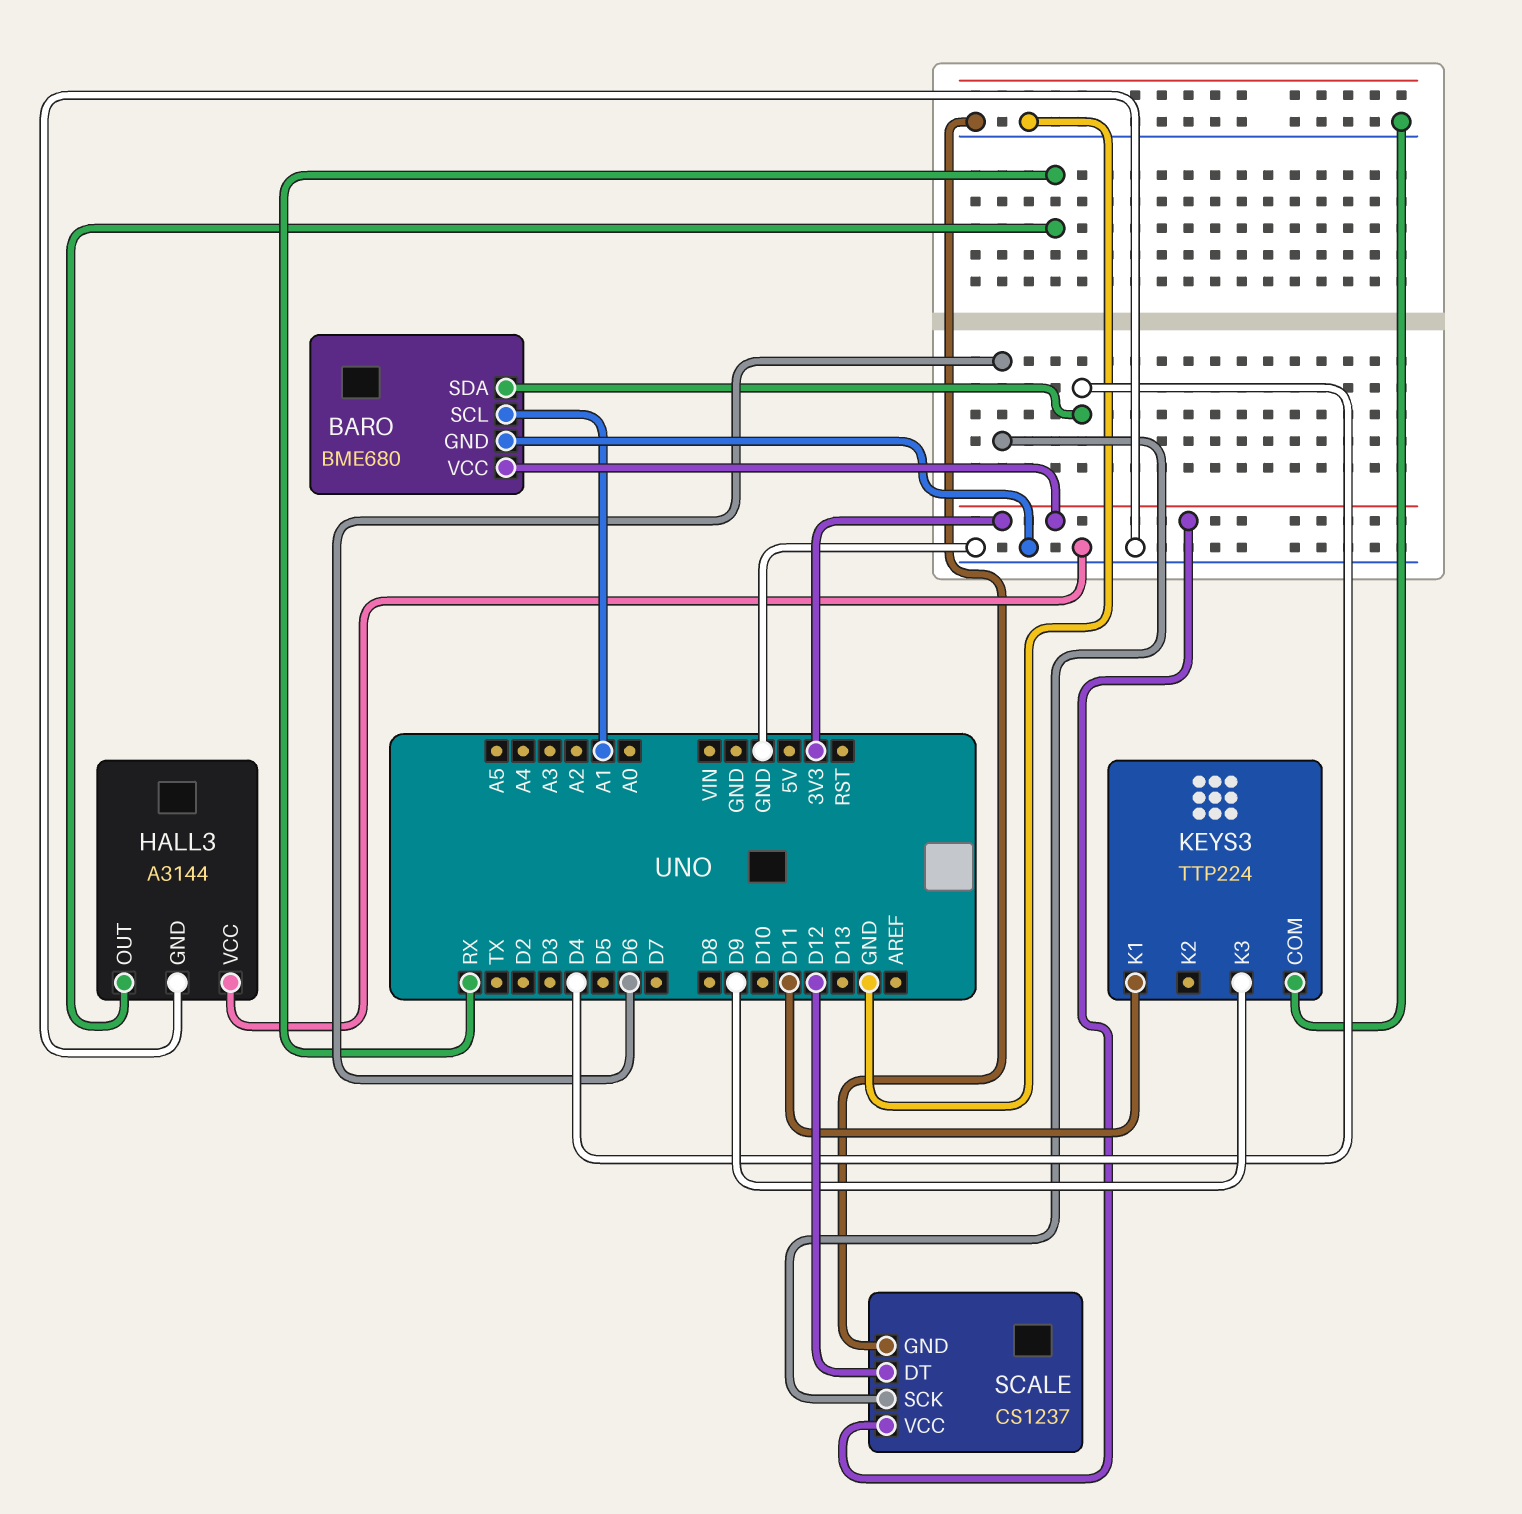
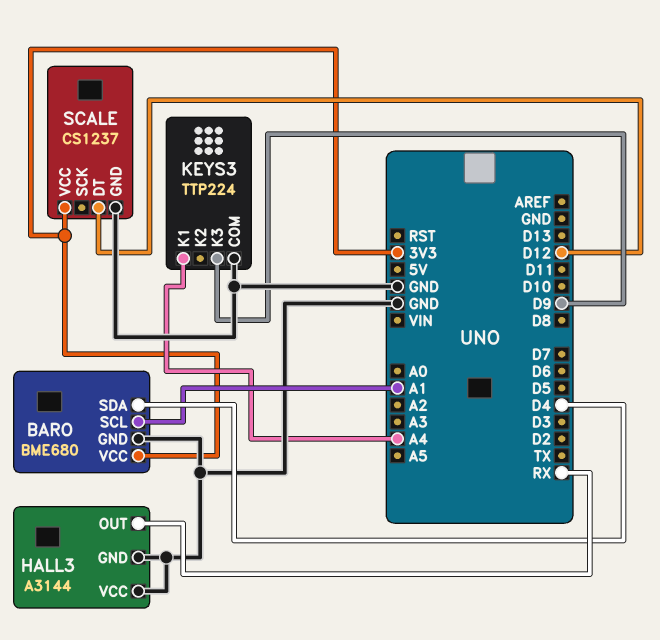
KEYS3 pin K1: D11 -> A4
SCALE pin SCK: D6 -> none

